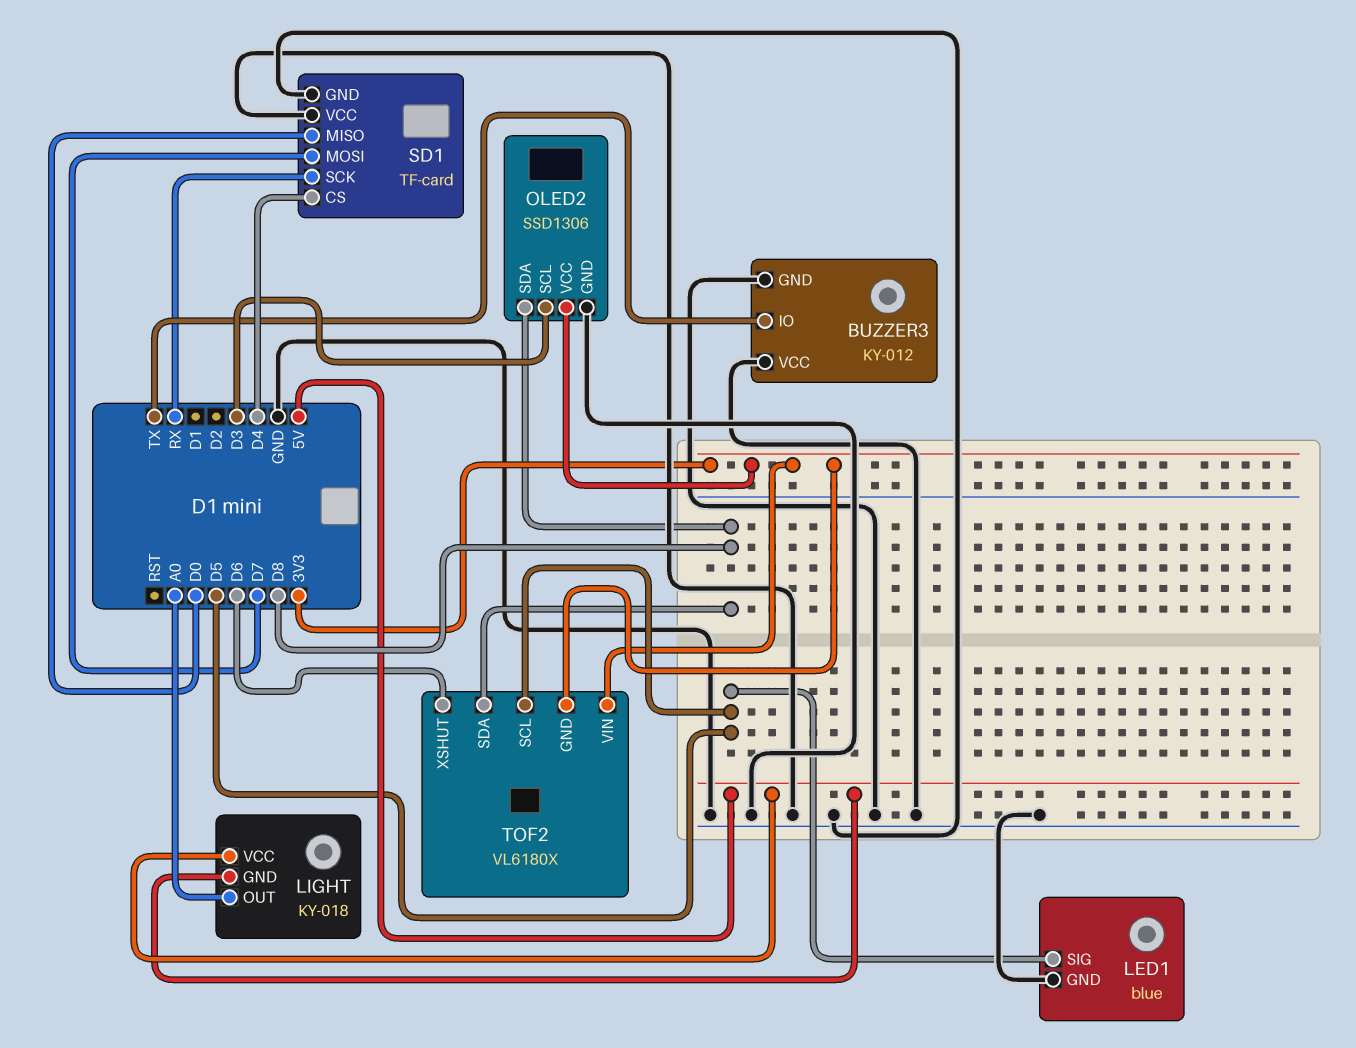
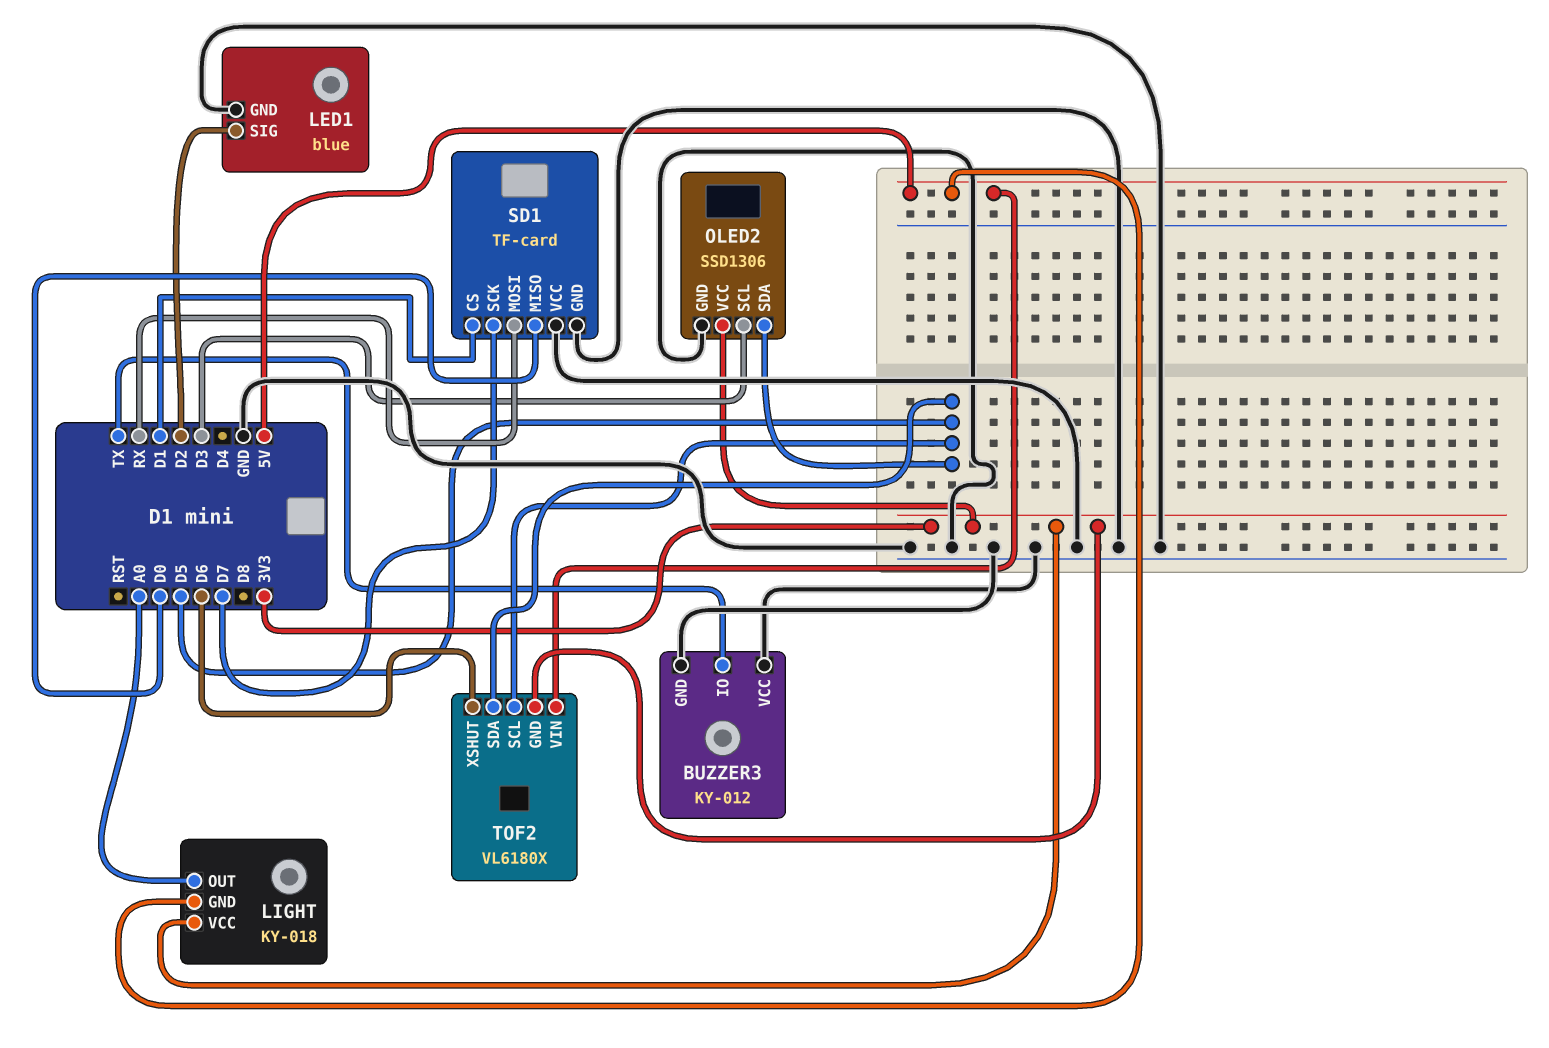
LED1 pin SIG: D5 -> D2
LIGHT pin VCC: 5V -> 3V3
OLED2 pin SDA: D8 -> D5
SD1 pin CS: D4 -> D1
SD1 pin MOSI: D7 -> RX
SD1 pin SCK: RX -> D7
TOF2 pin SDA: D8 -> D5
TOF2 pin VIN: 3V3 -> 5V

